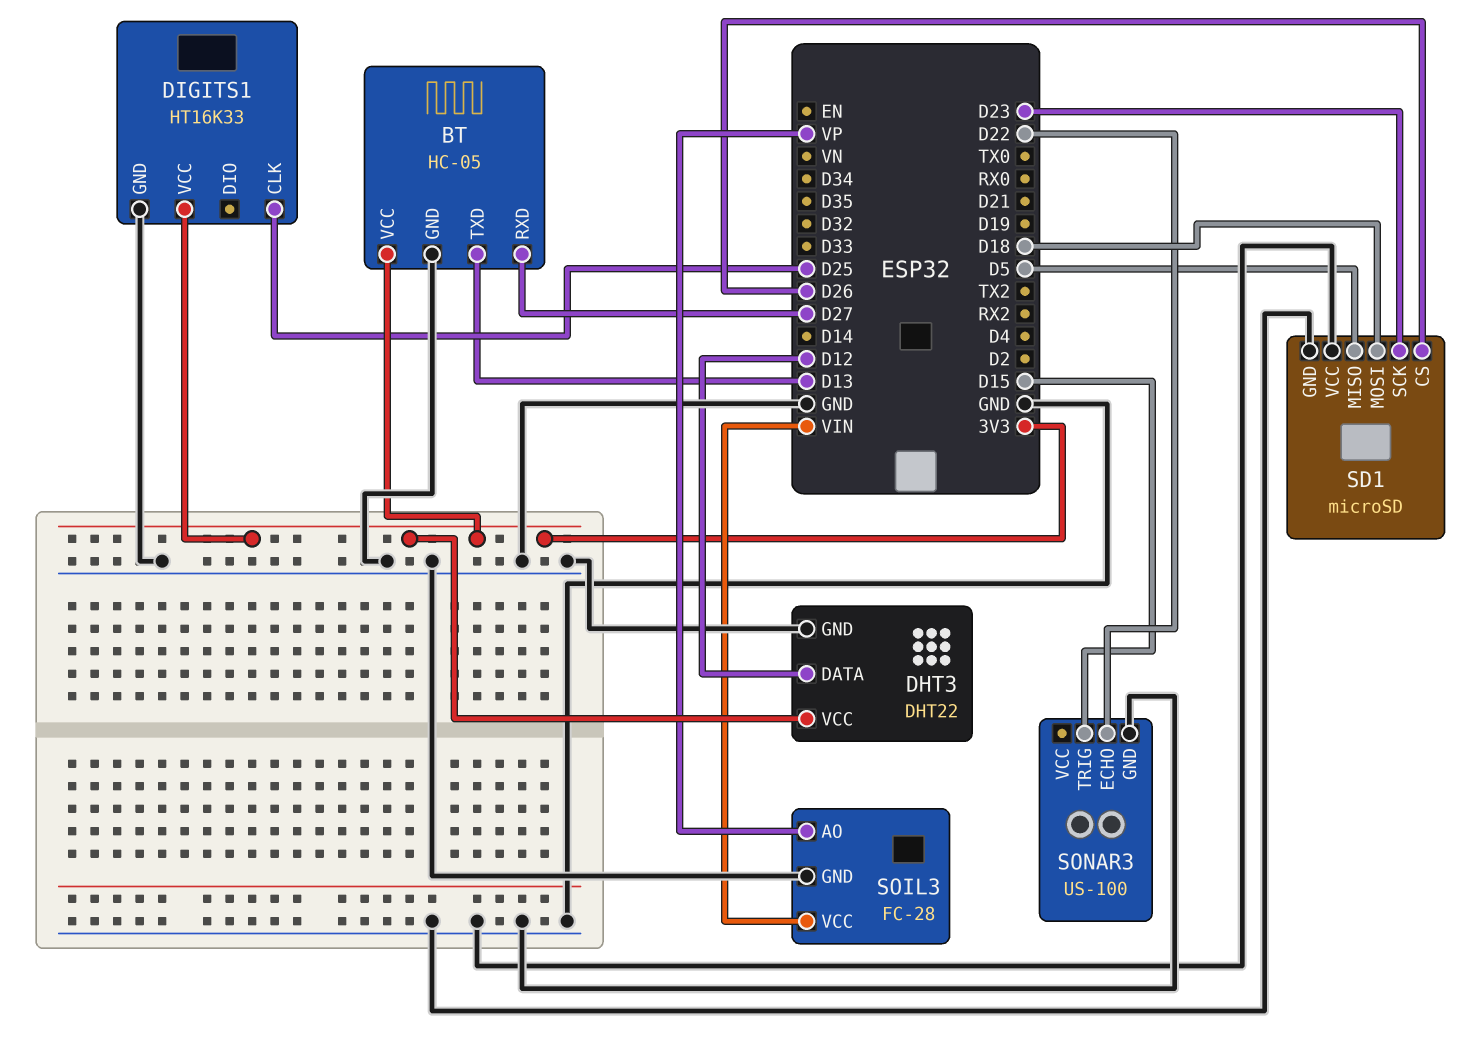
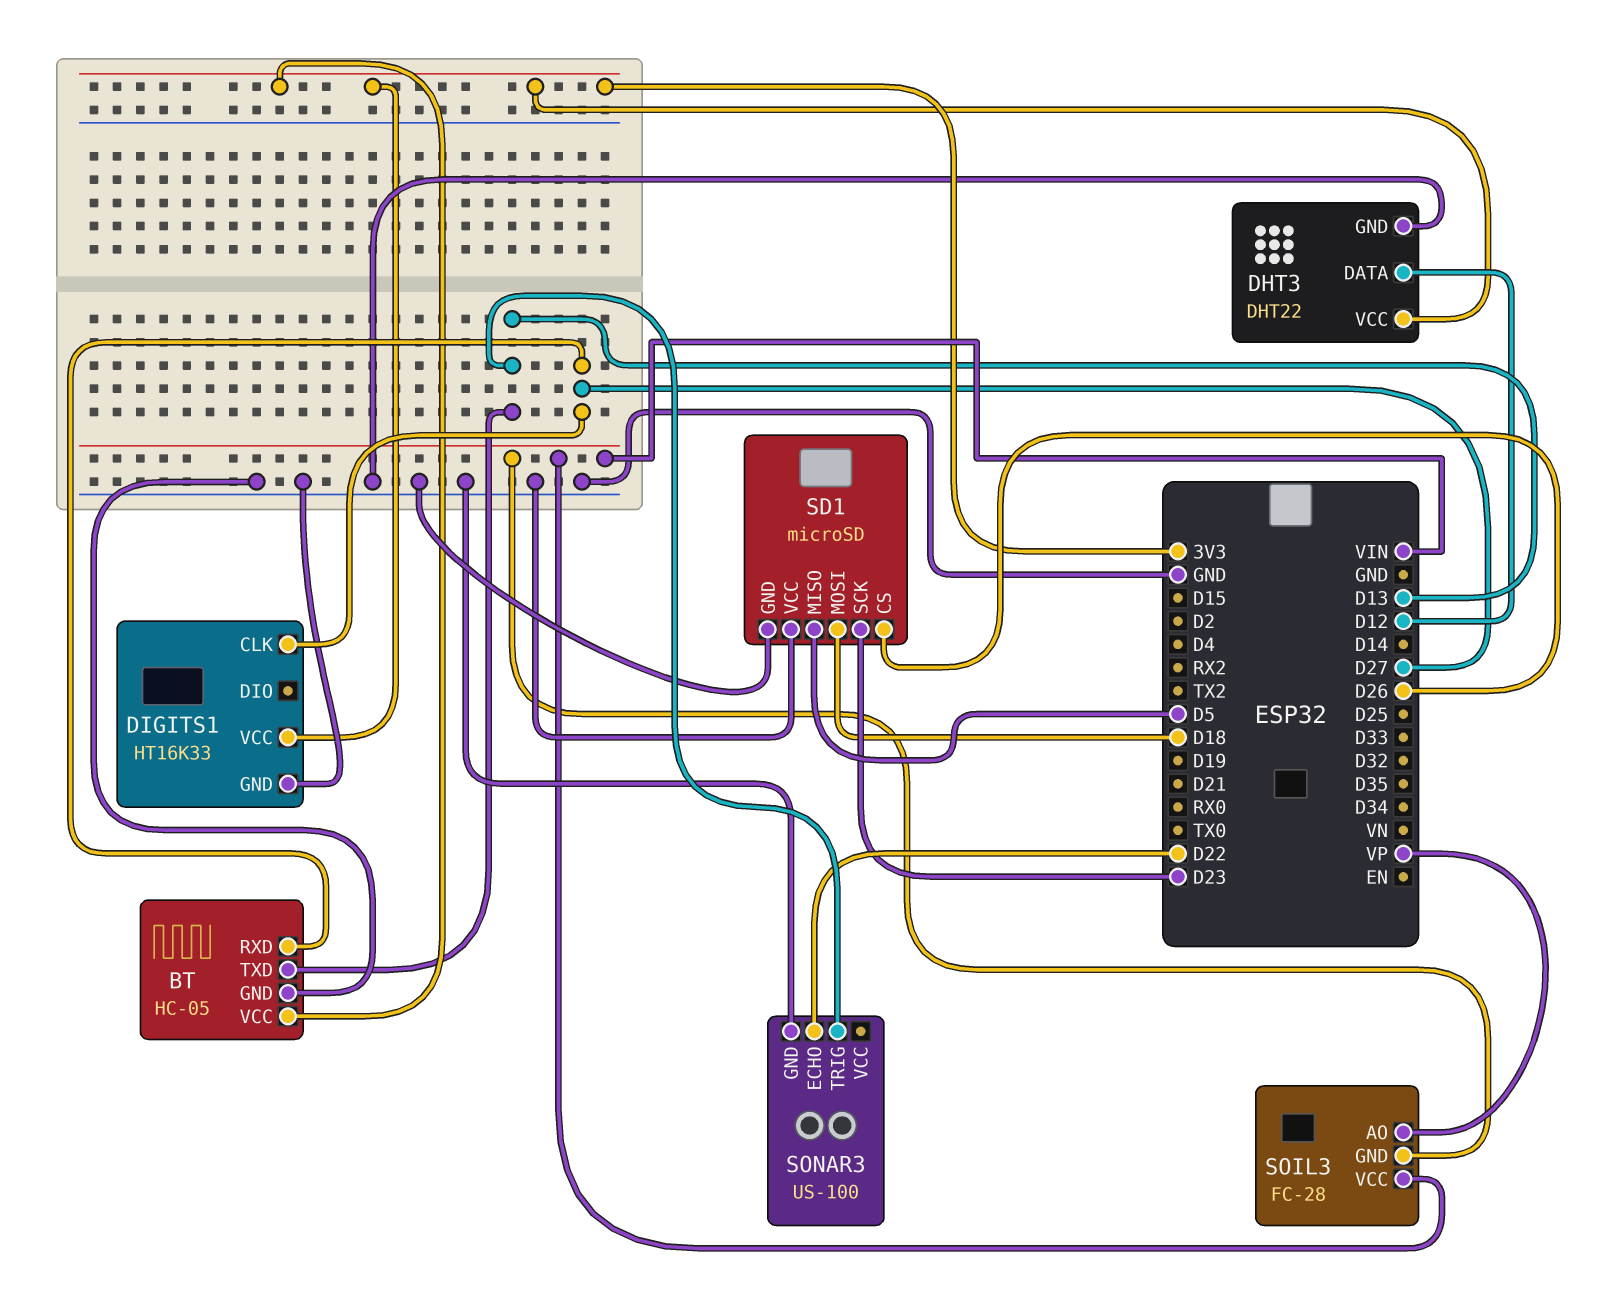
DIGITS1 pin CLK: D25 -> D27
SOIL3 pin GND: GND -> VIN
SONAR3 pin TRIG: D15 -> D13

